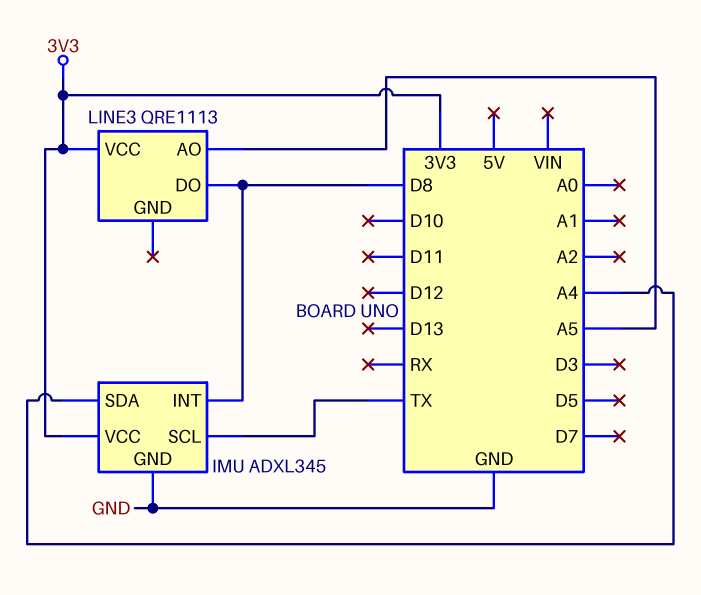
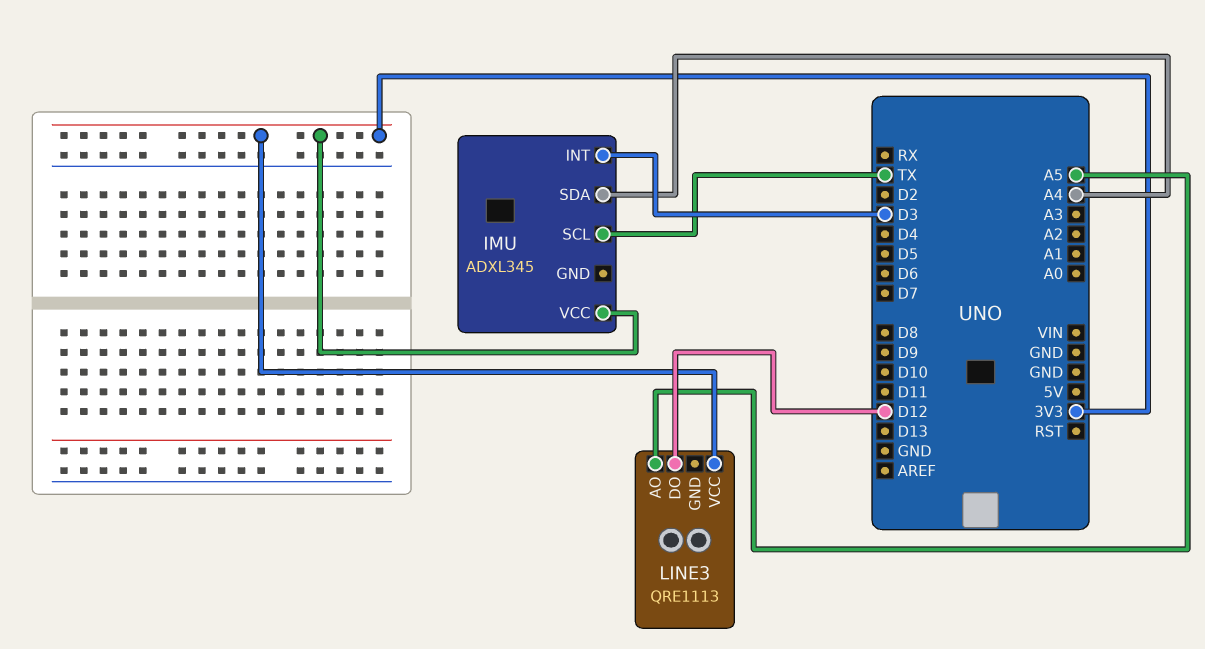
IMU pin GND: GND -> none
IMU pin INT: D8 -> D3
LINE3 pin DO: D8 -> D12

